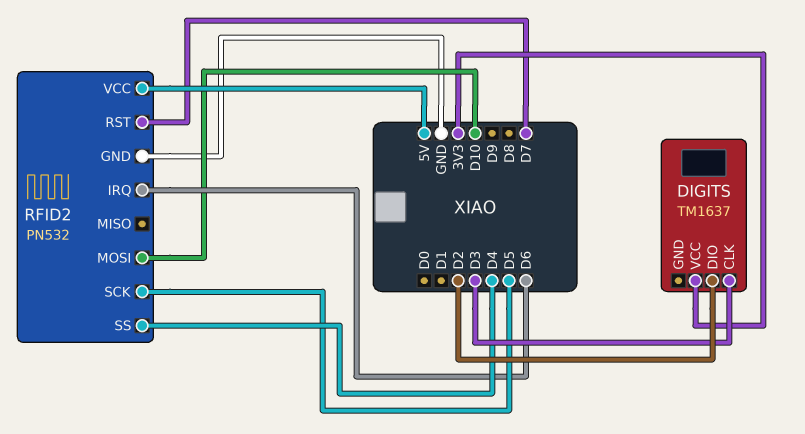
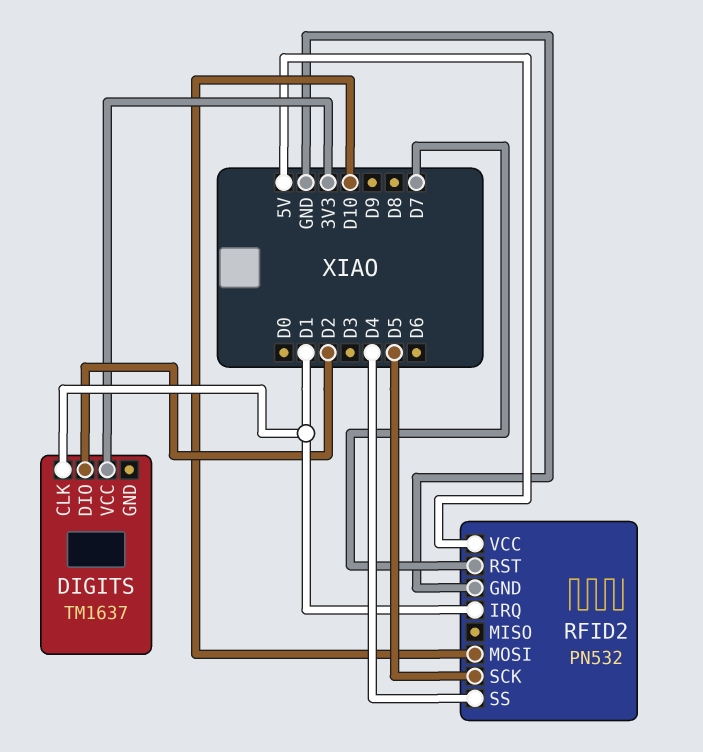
DIGITS pin CLK: D3 -> D1
RFID2 pin IRQ: D6 -> D1

